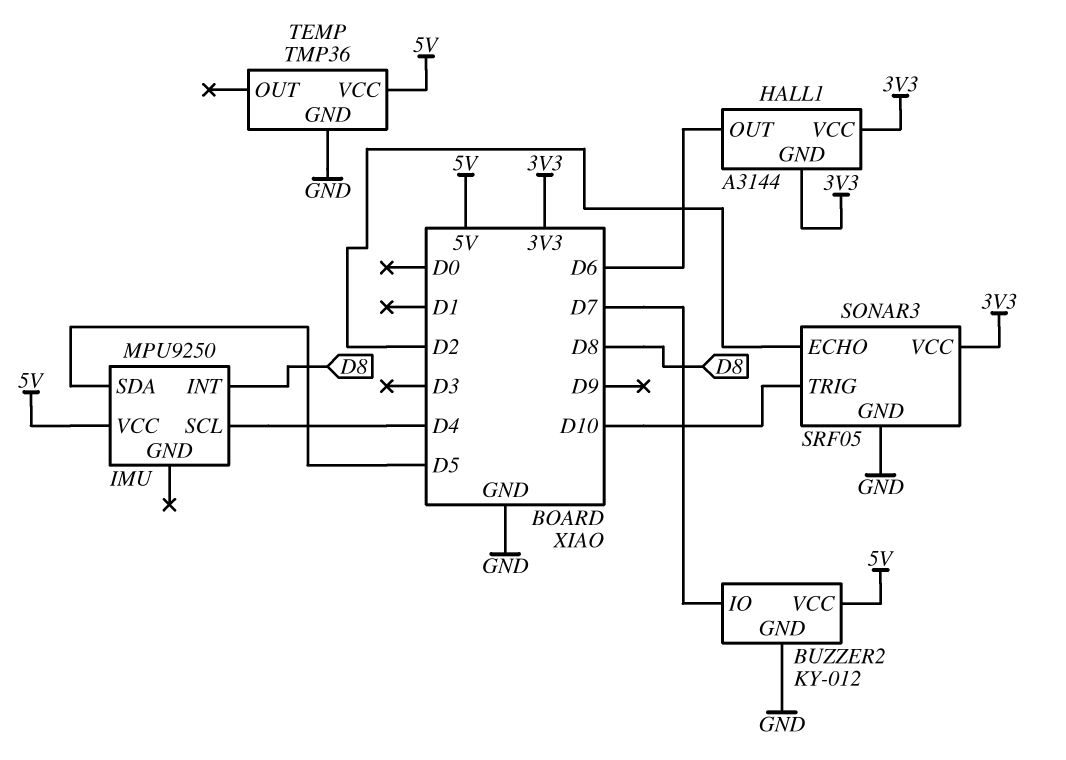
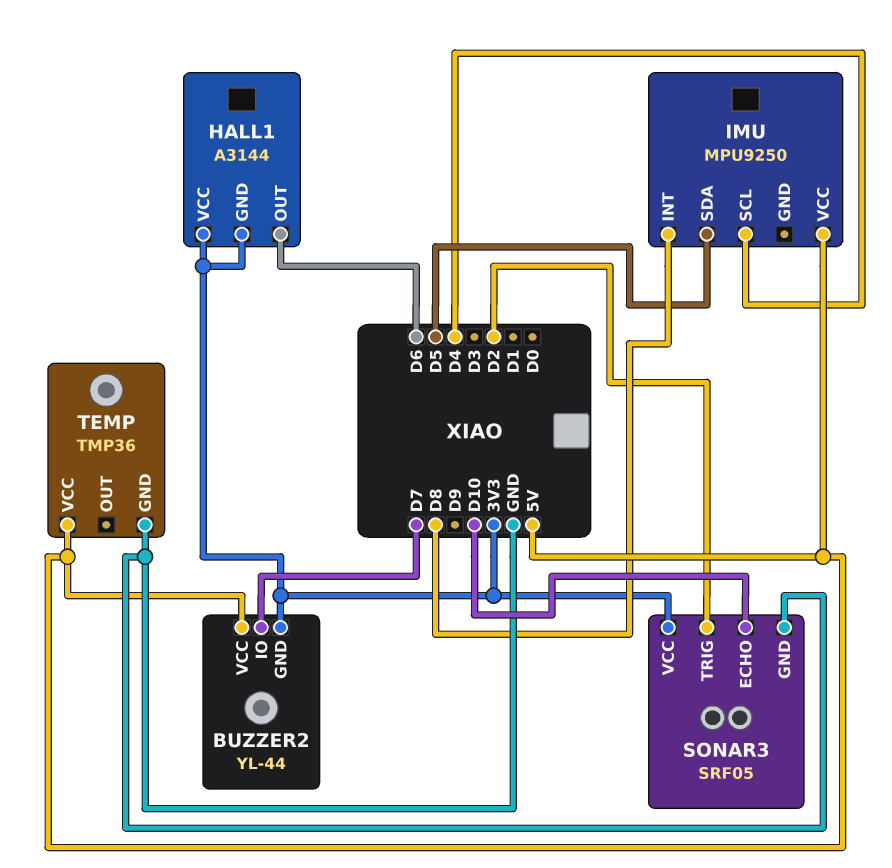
BUZZER2: KY-012 -> YL-44
BUZZER2 pin GND: GND -> 3V3
SONAR3 pin ECHO: D2 -> D10
SONAR3 pin TRIG: D10 -> D2

